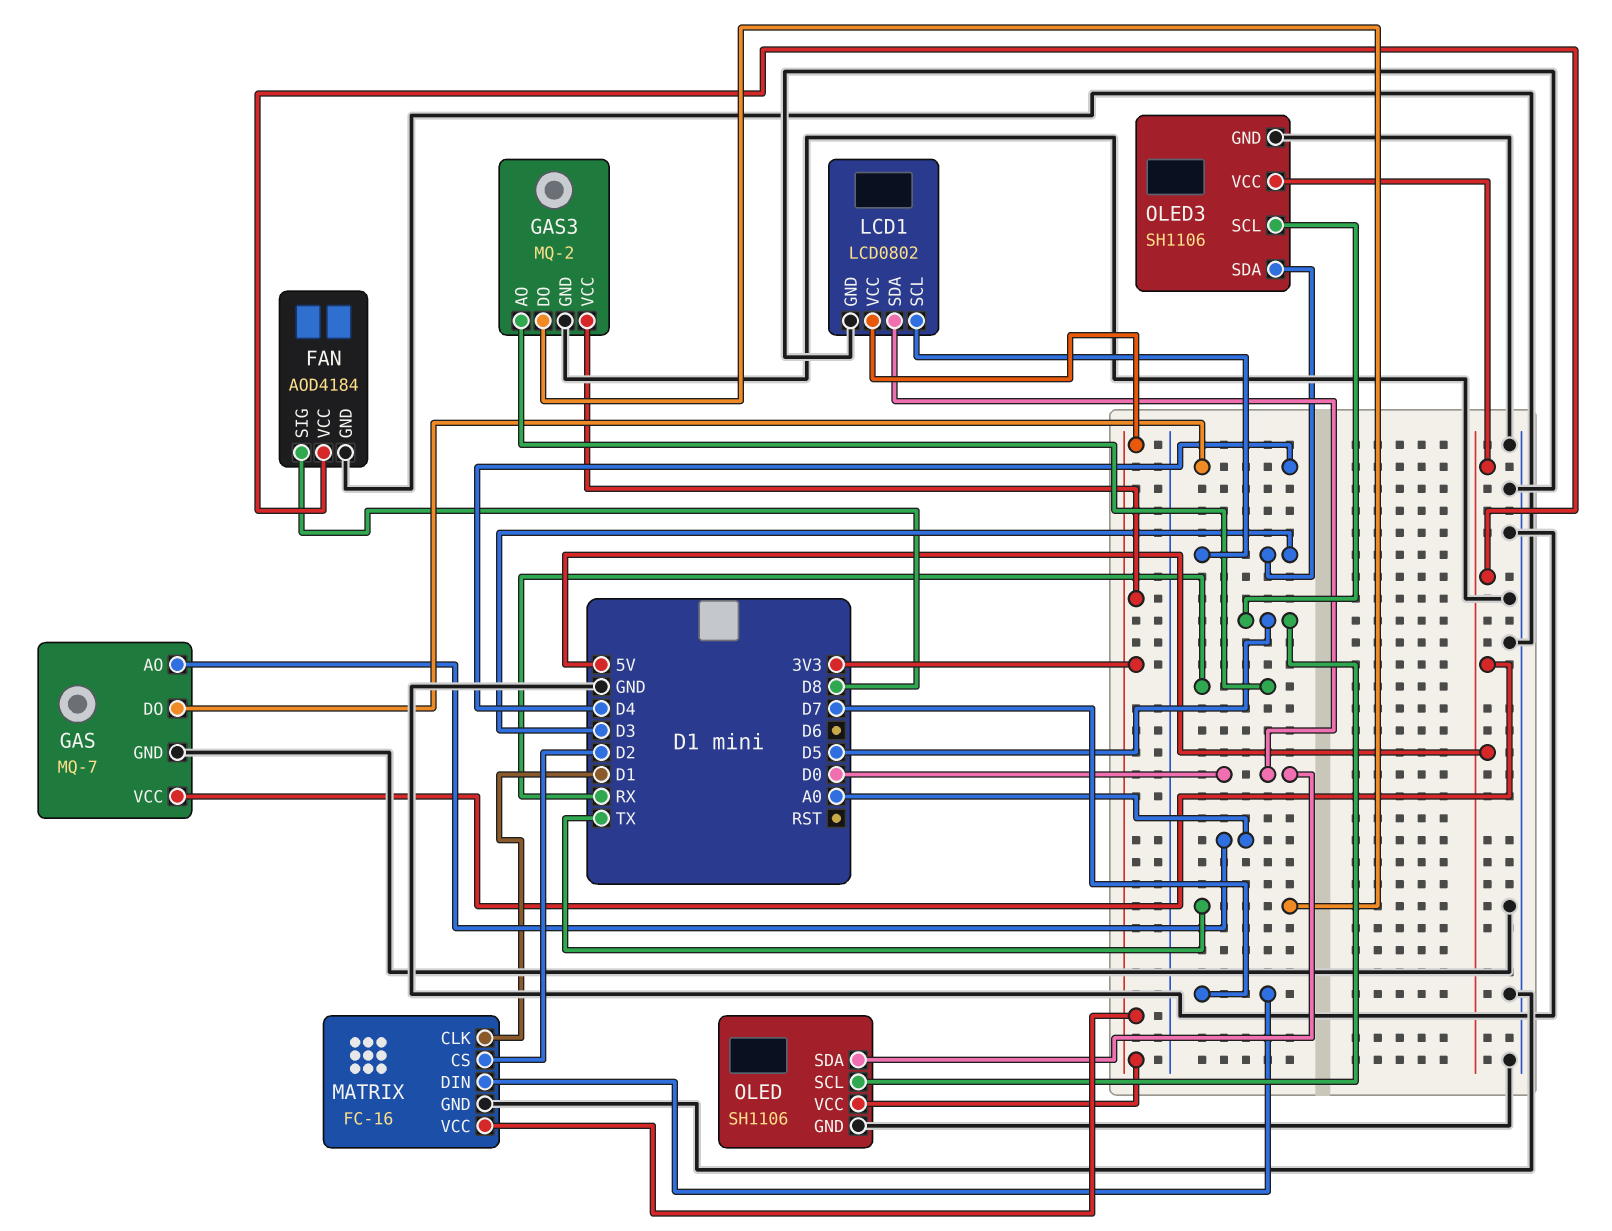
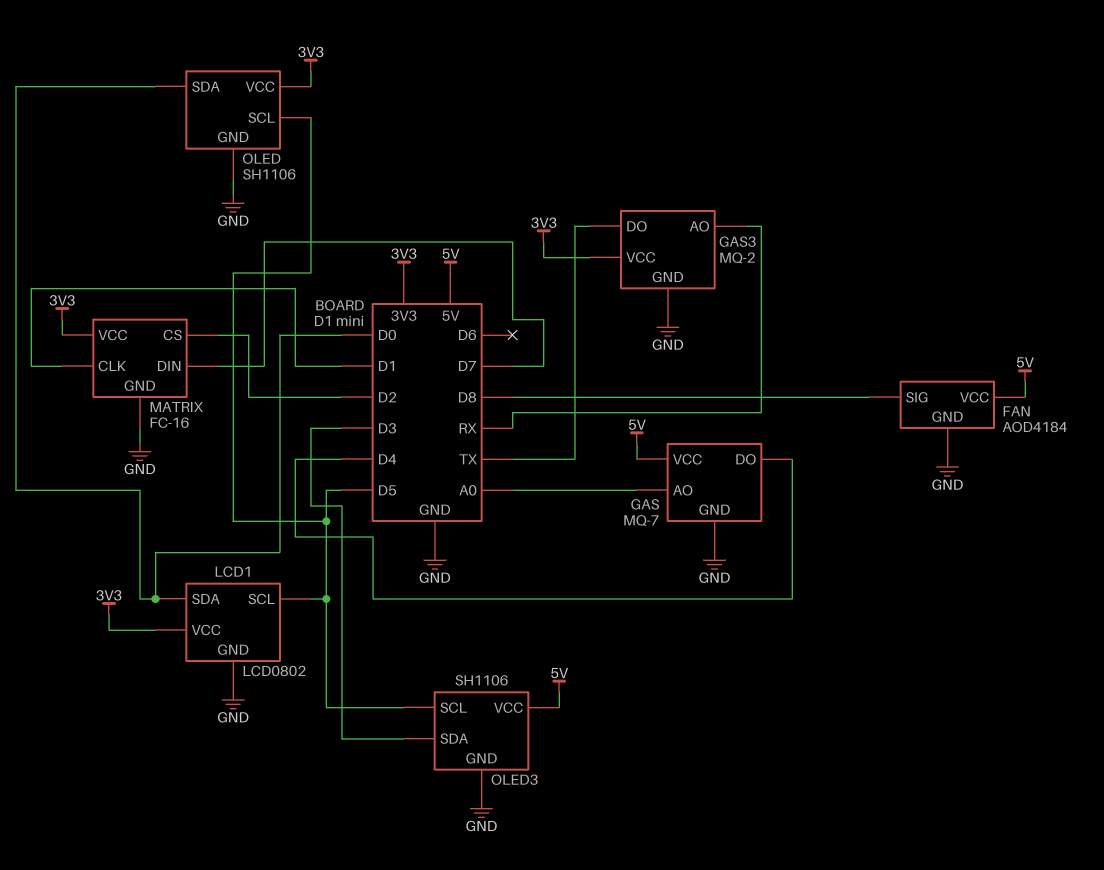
LCD1 pin SCL: D3 -> D5

